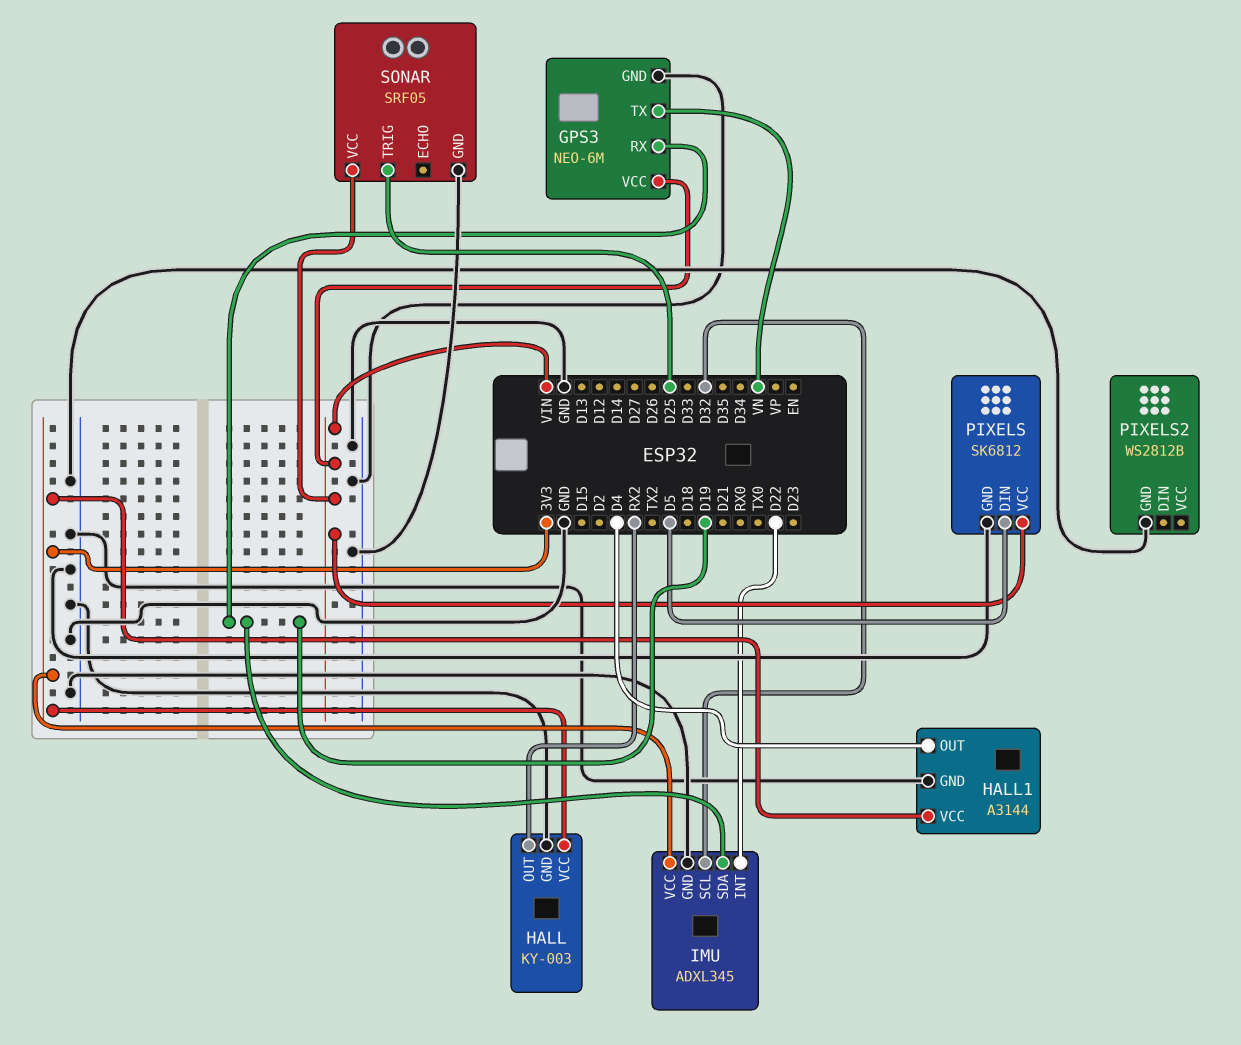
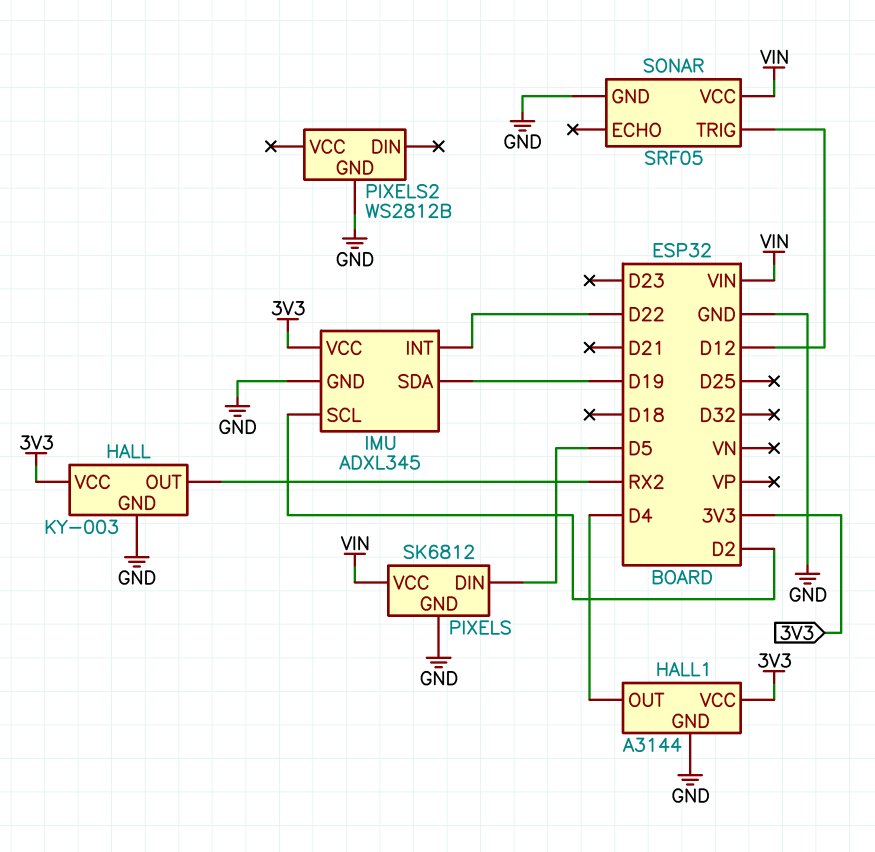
GPS3: NEO-6M -> none
GPS3 pin GND: GND -> none
GPS3 pin RX: D19 -> none
GPS3 pin TX: VN -> none
GPS3 pin VCC: VIN -> none
IMU pin SCL: D32 -> D2
SONAR pin TRIG: D25 -> D12

